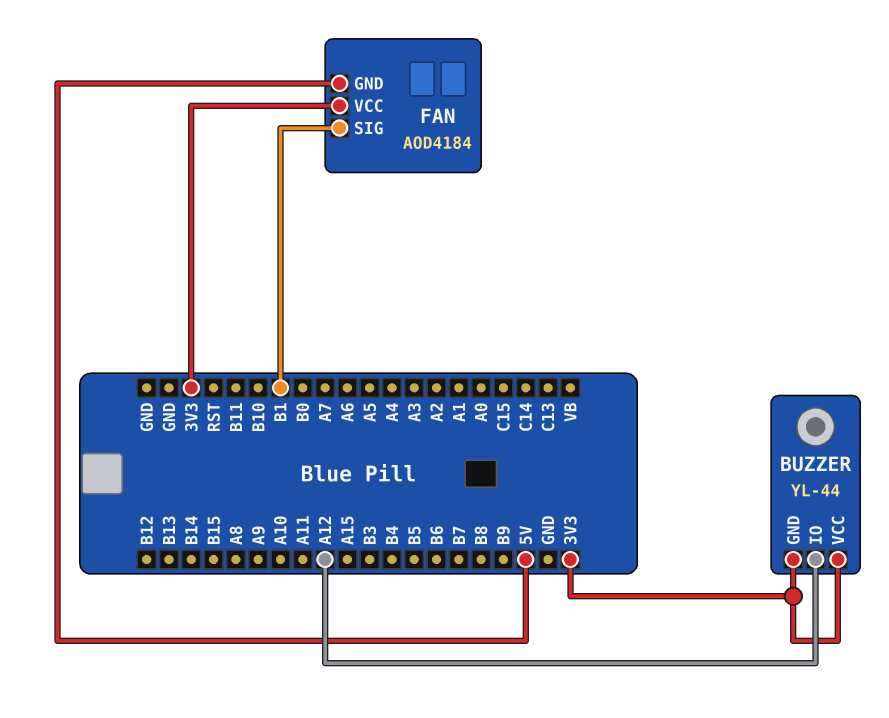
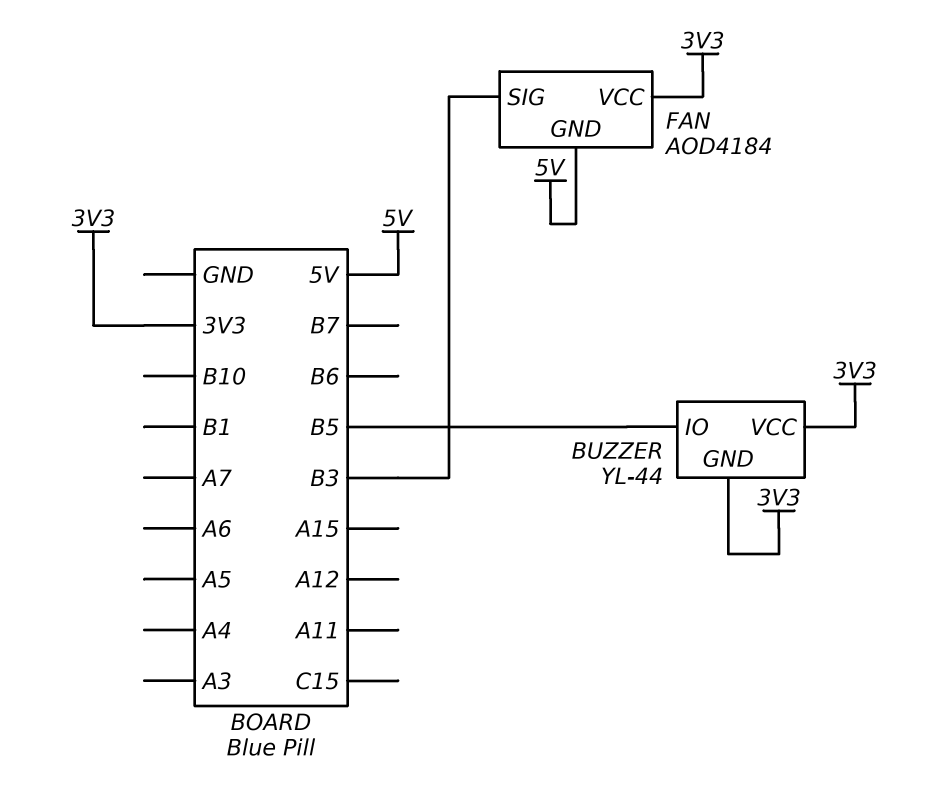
BUZZER pin IO: A12 -> B5
FAN pin SIG: B1 -> B3

